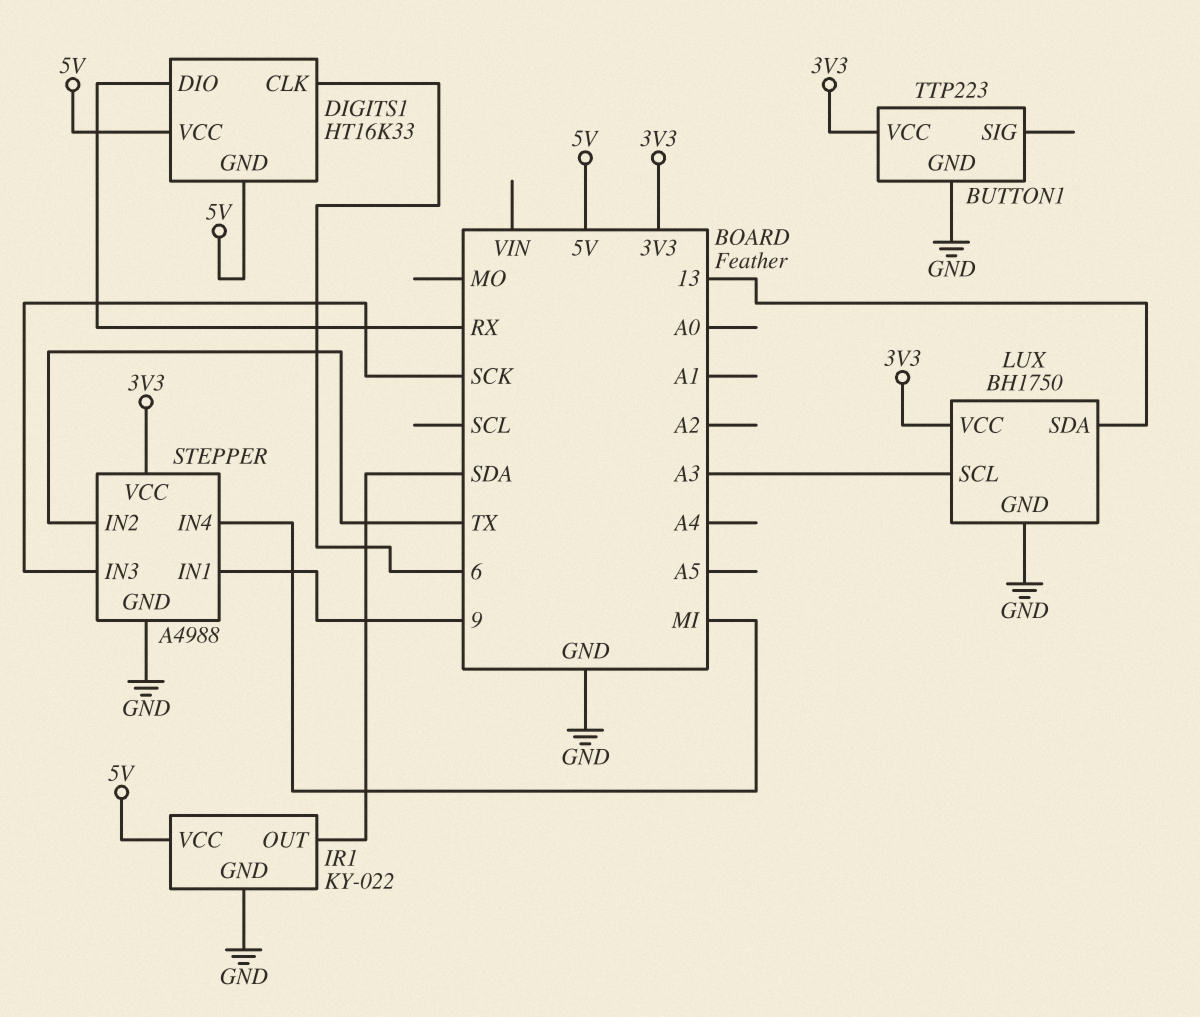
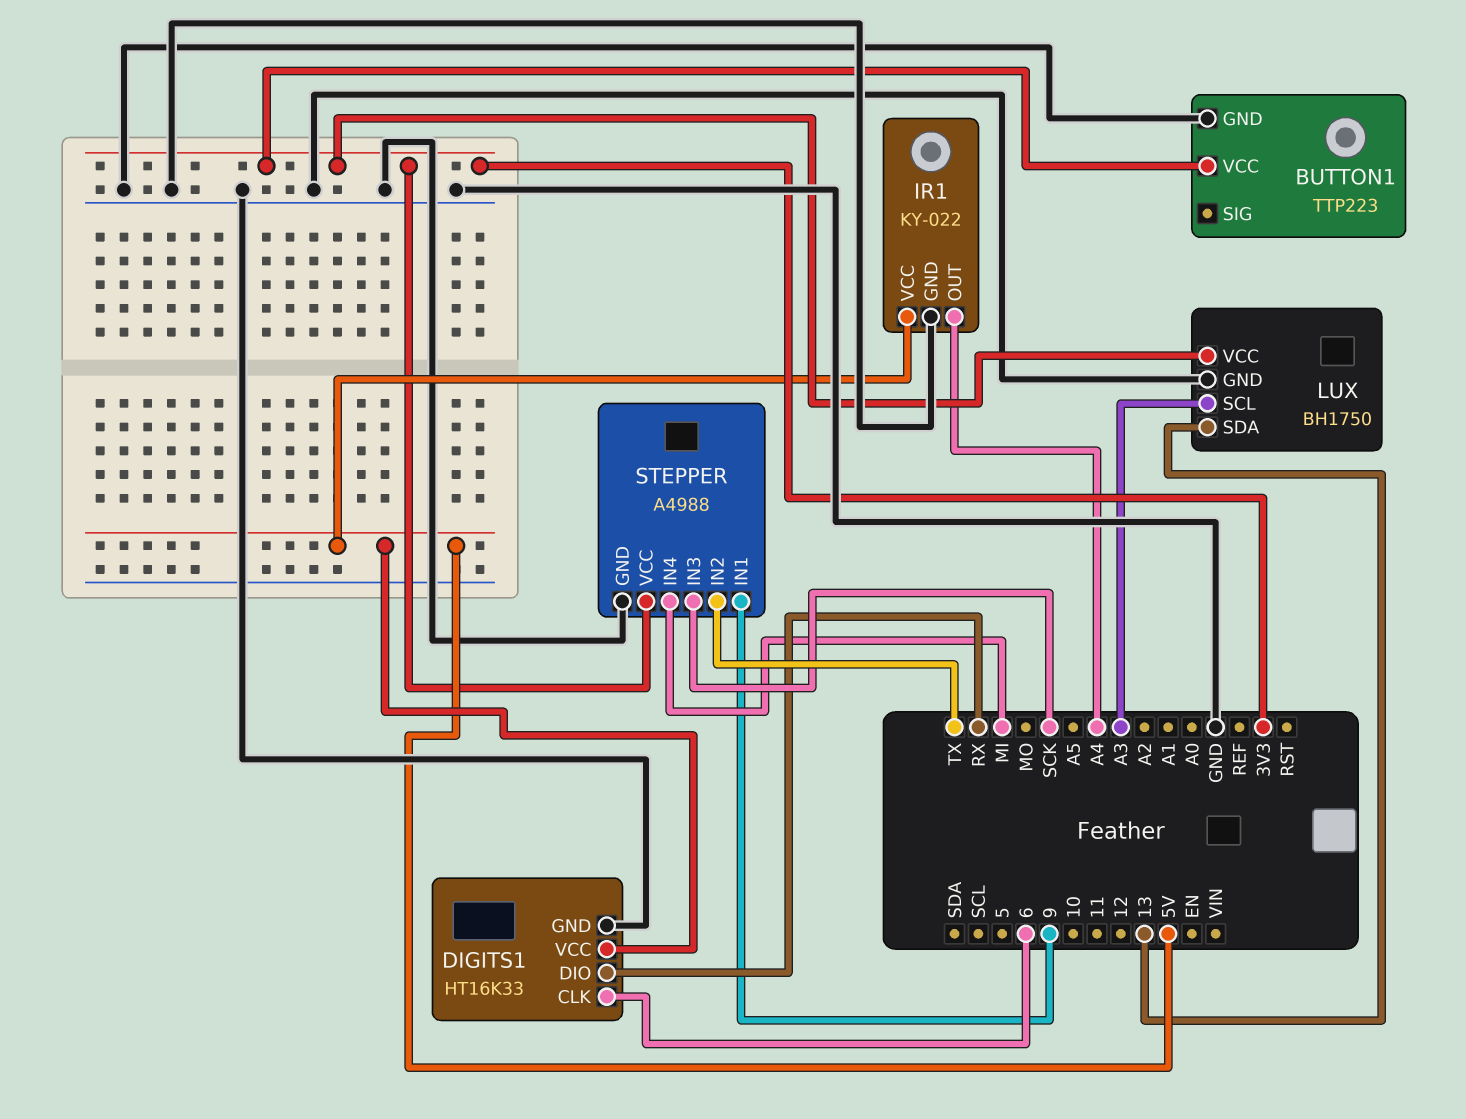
DIGITS1 pin GND: 5V -> GND
IR1 pin OUT: SDA -> A4

